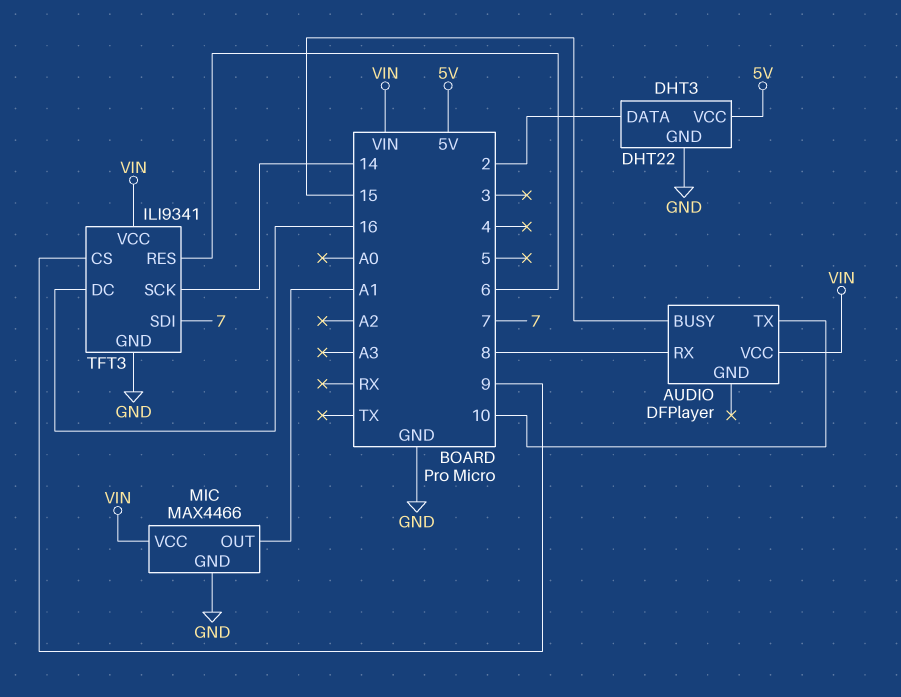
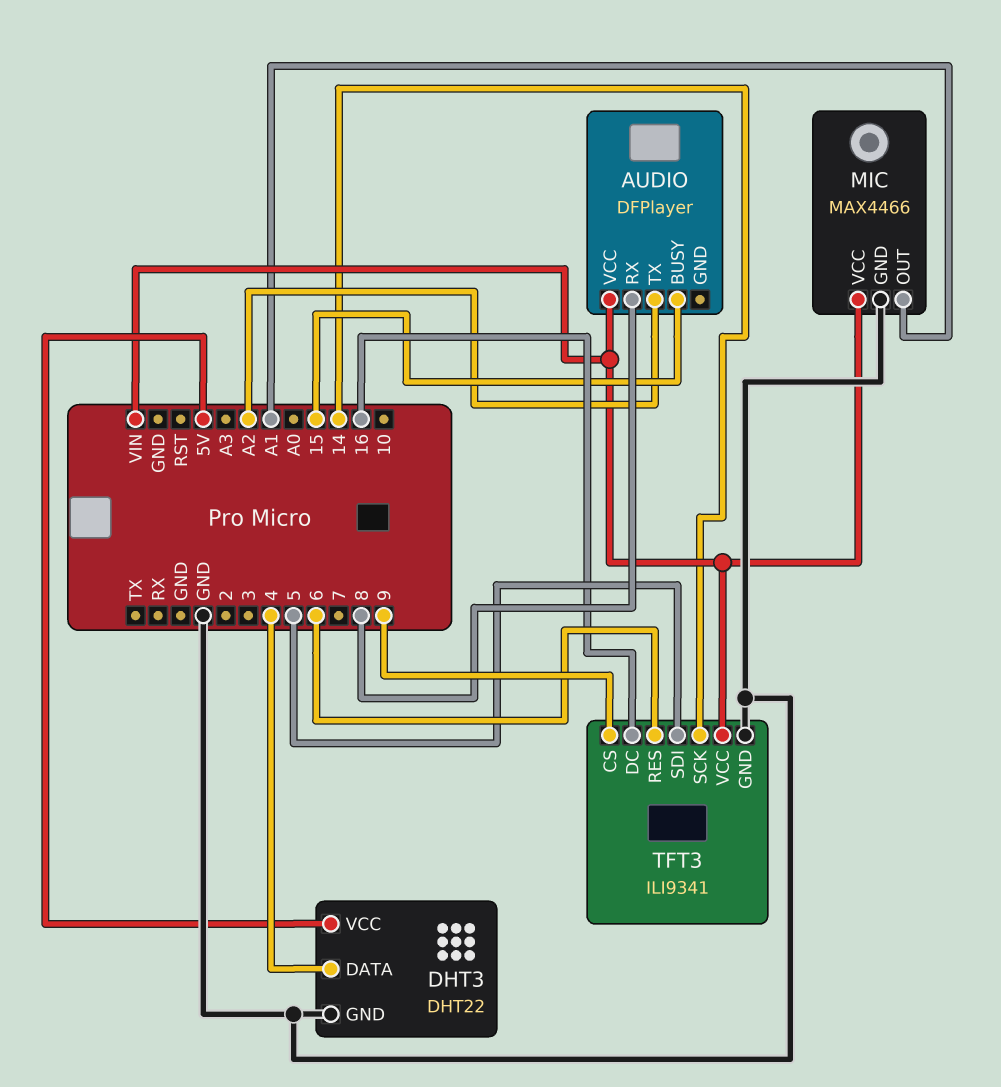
AUDIO pin TX: 10 -> A2
DHT3 pin DATA: 2 -> 4
TFT3 pin SDI: 7 -> 5

